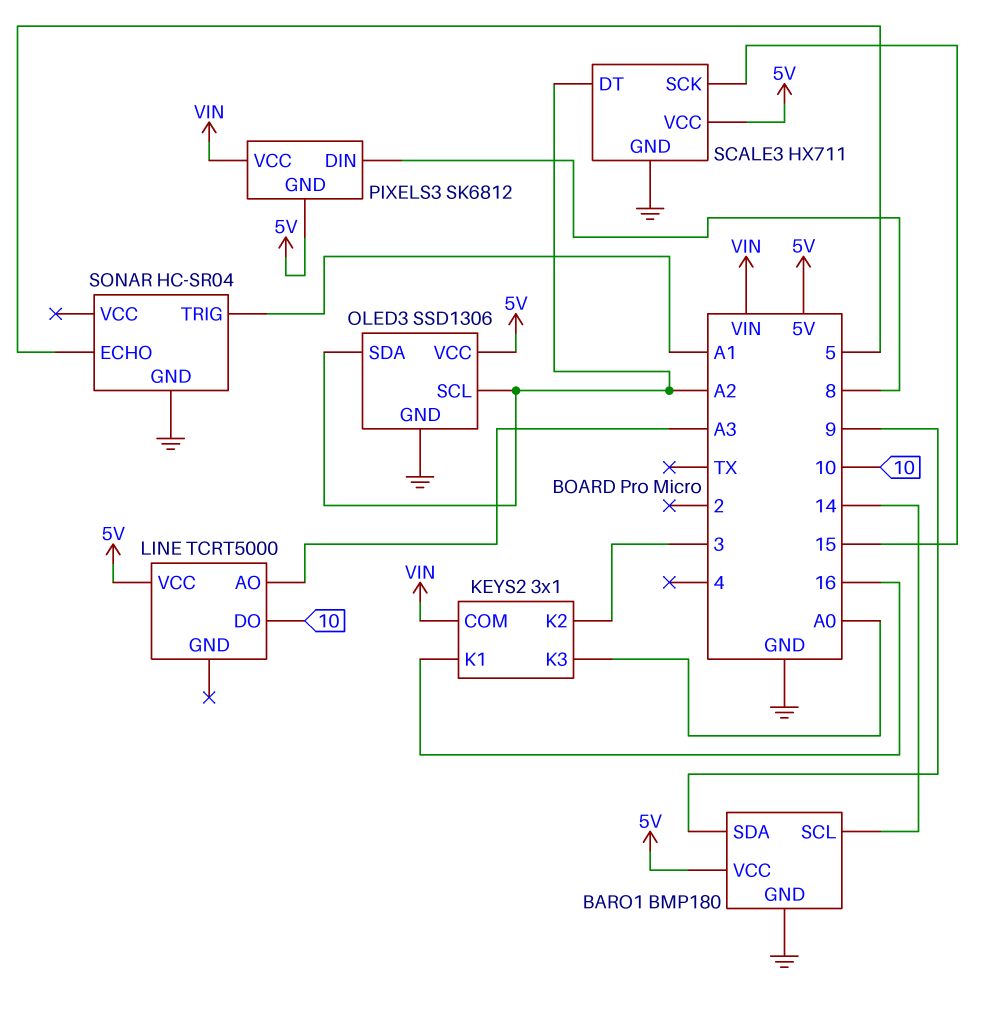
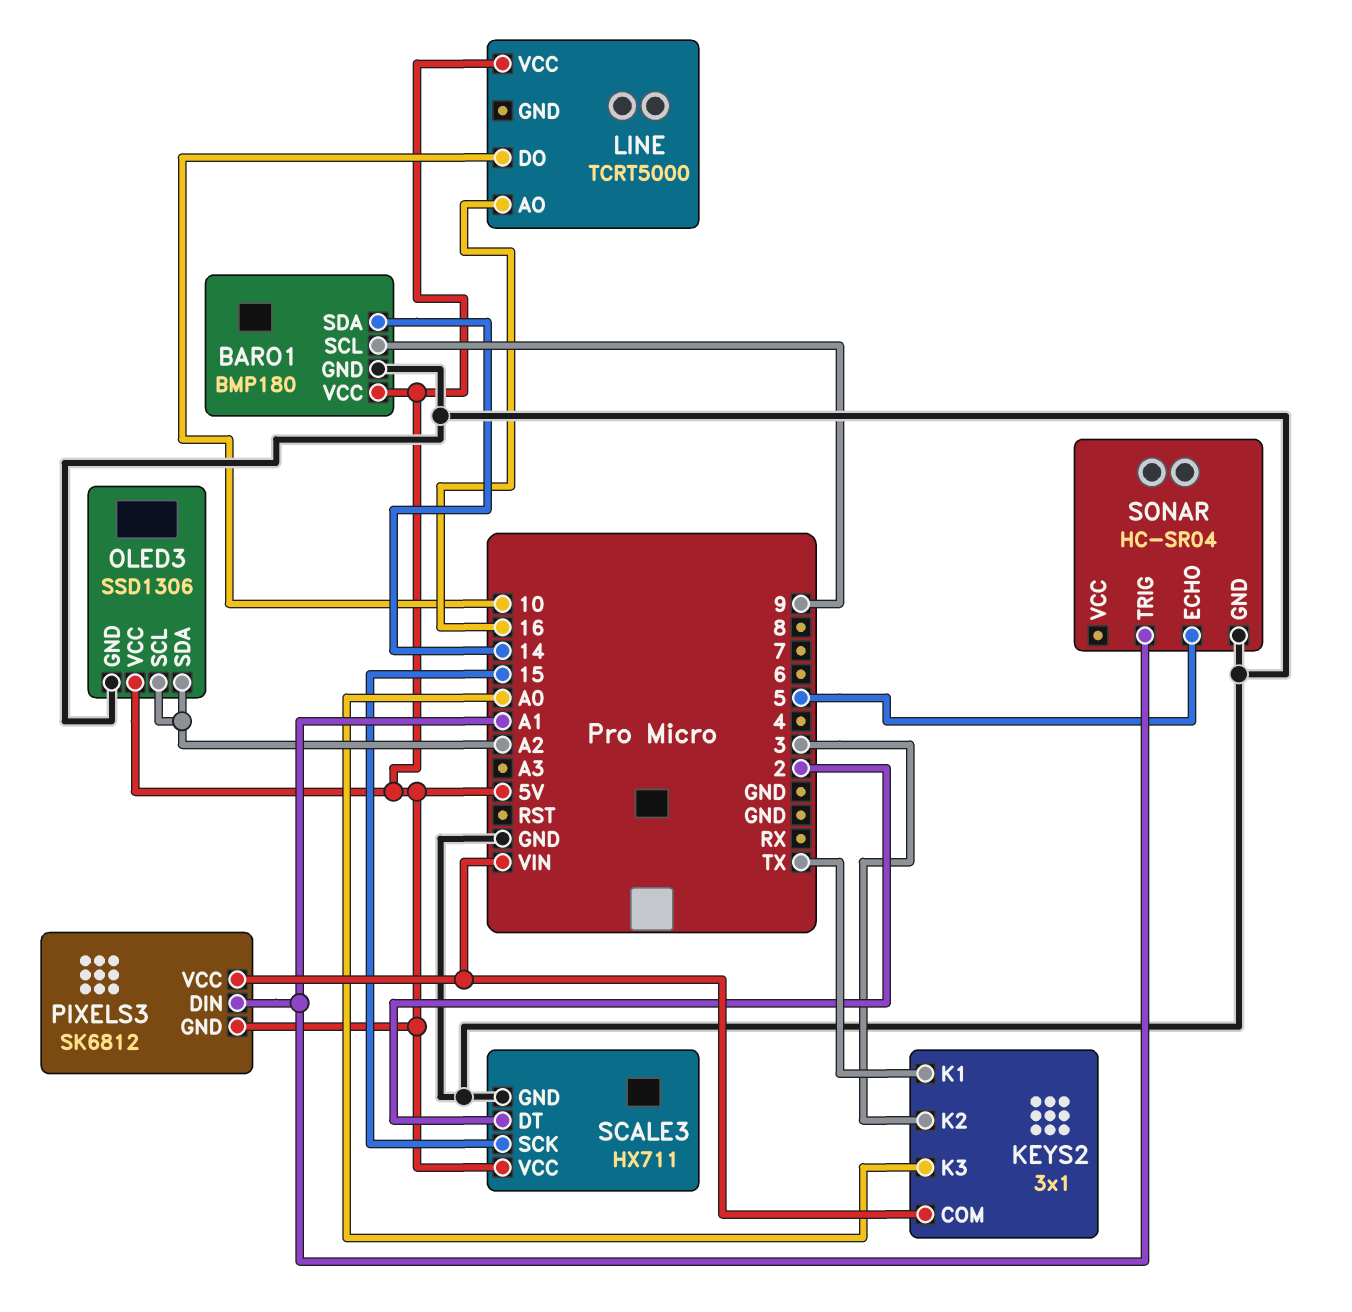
BARO1 pin SCL: 14 -> 9
BARO1 pin SDA: 9 -> 14
KEYS2 pin K1: 16 -> TX
LINE pin AO: A3 -> 16
PIXELS3 pin DIN: 8 -> A1
SCALE3 pin DT: A2 -> 2

